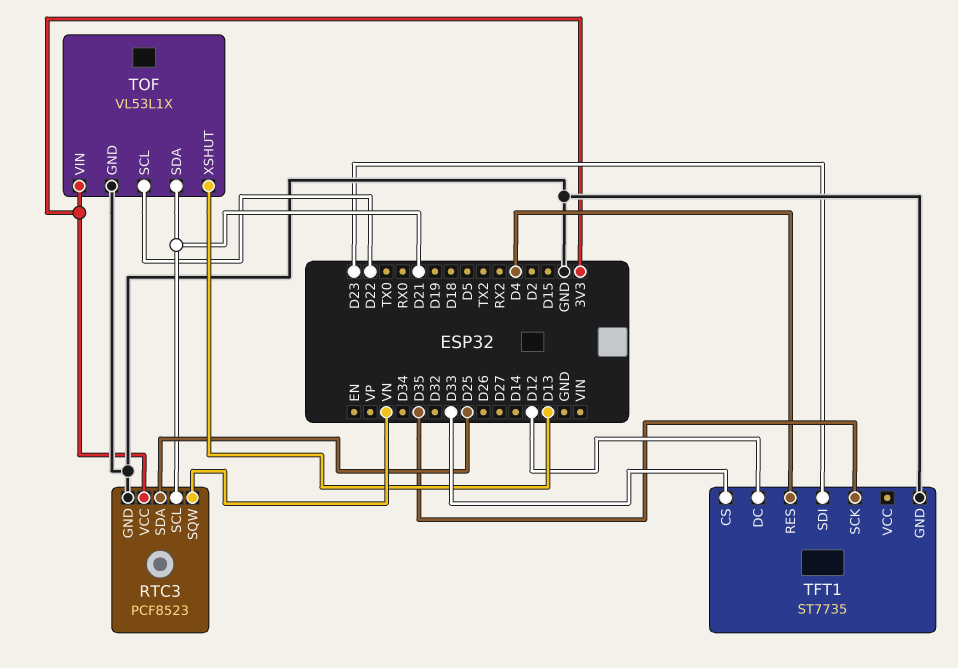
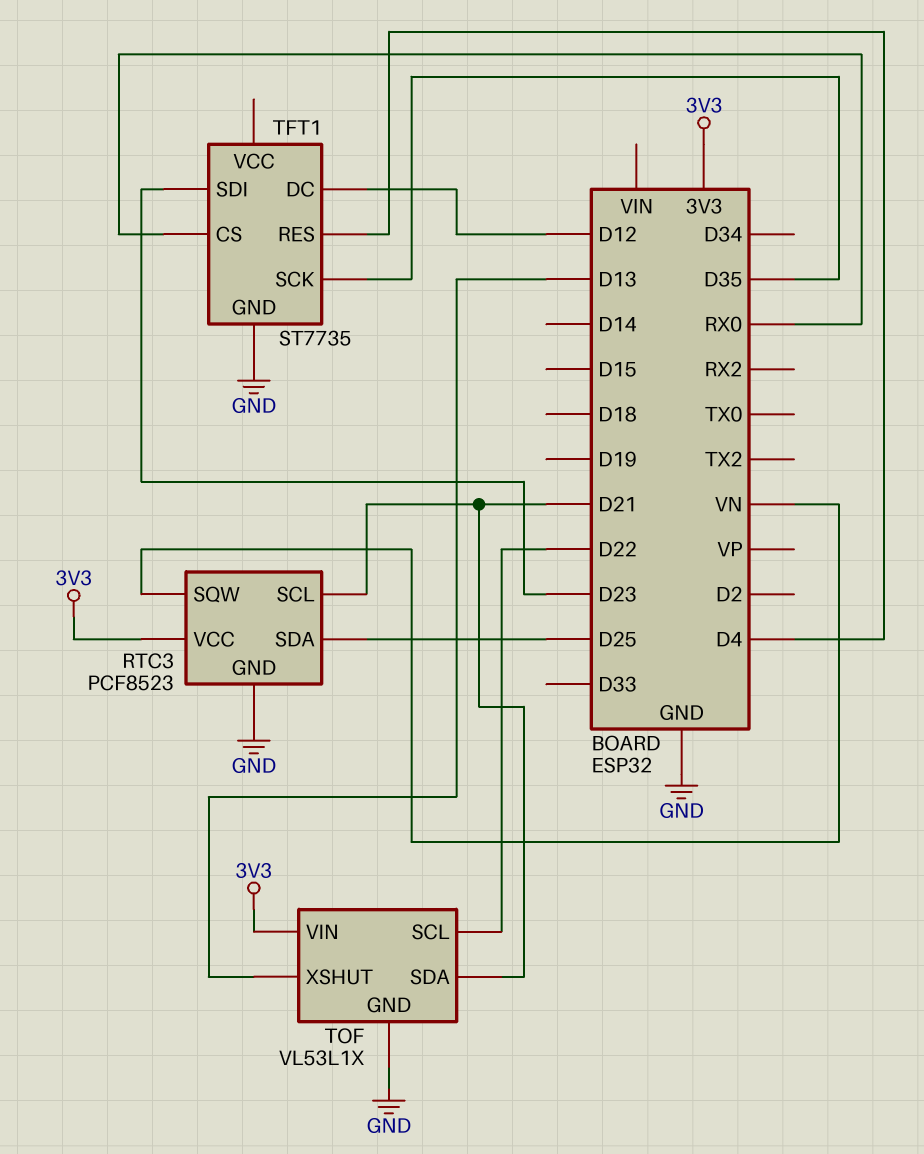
TFT1 pin CS: D33 -> RX0

